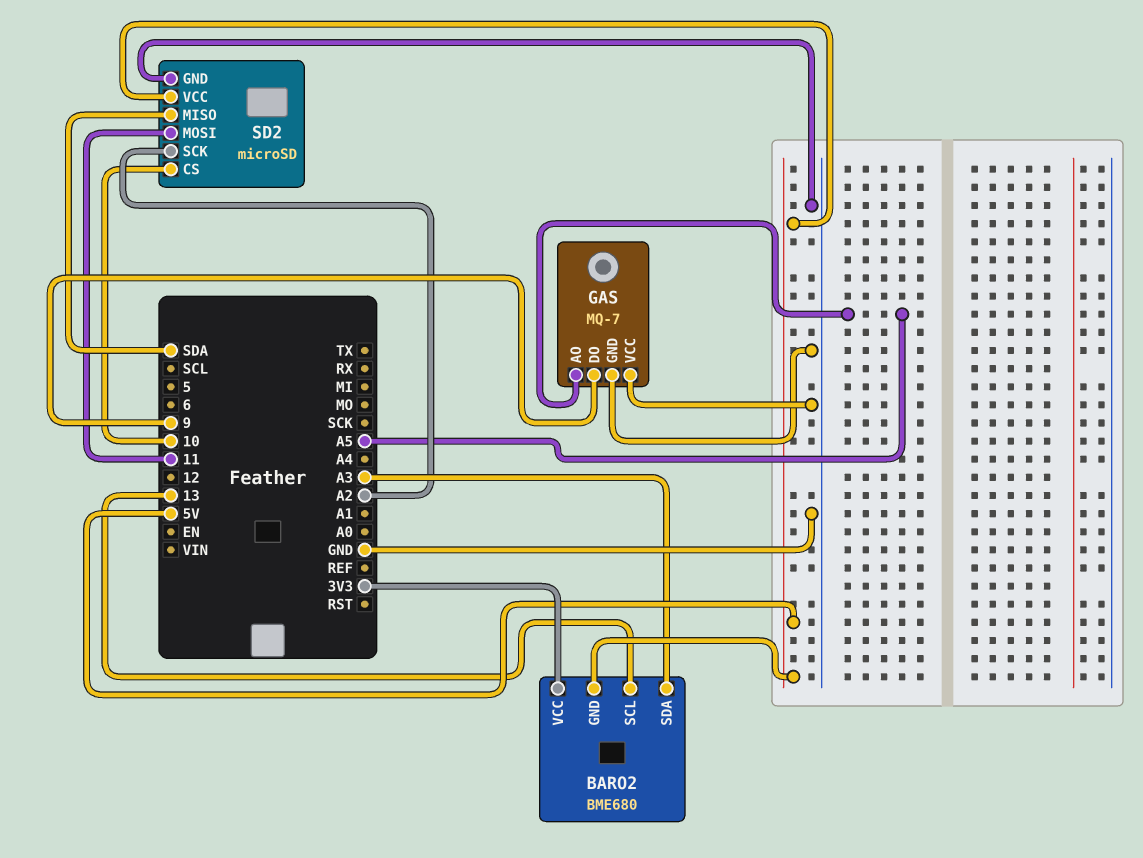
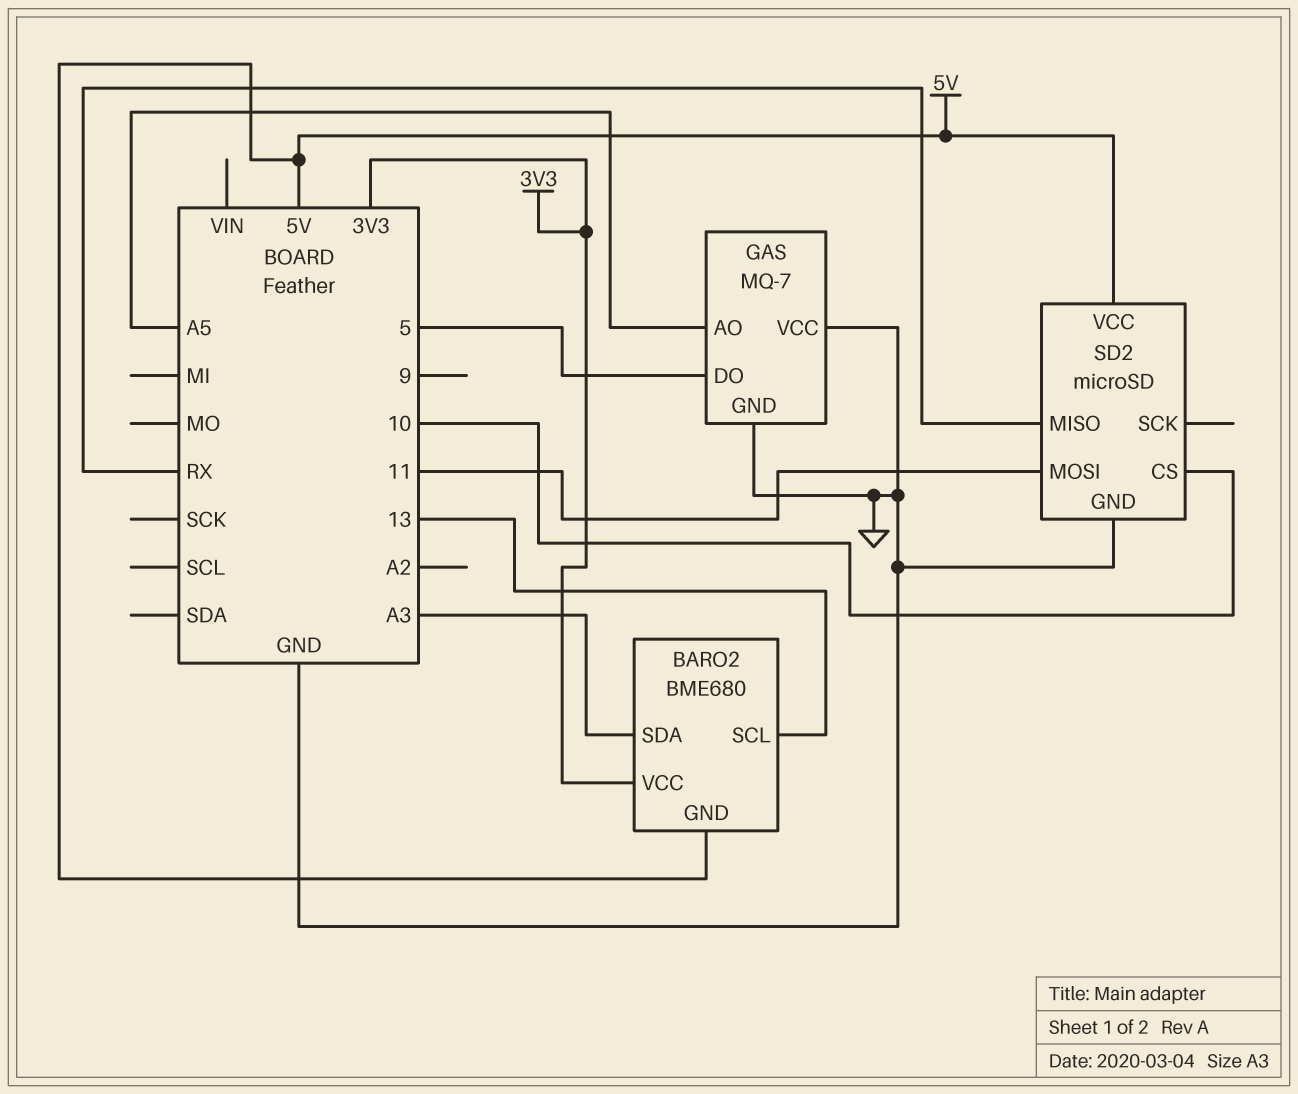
GAS pin DO: 9 -> 5
SD2 pin MISO: SDA -> RX
SD2 pin SCK: A2 -> none

